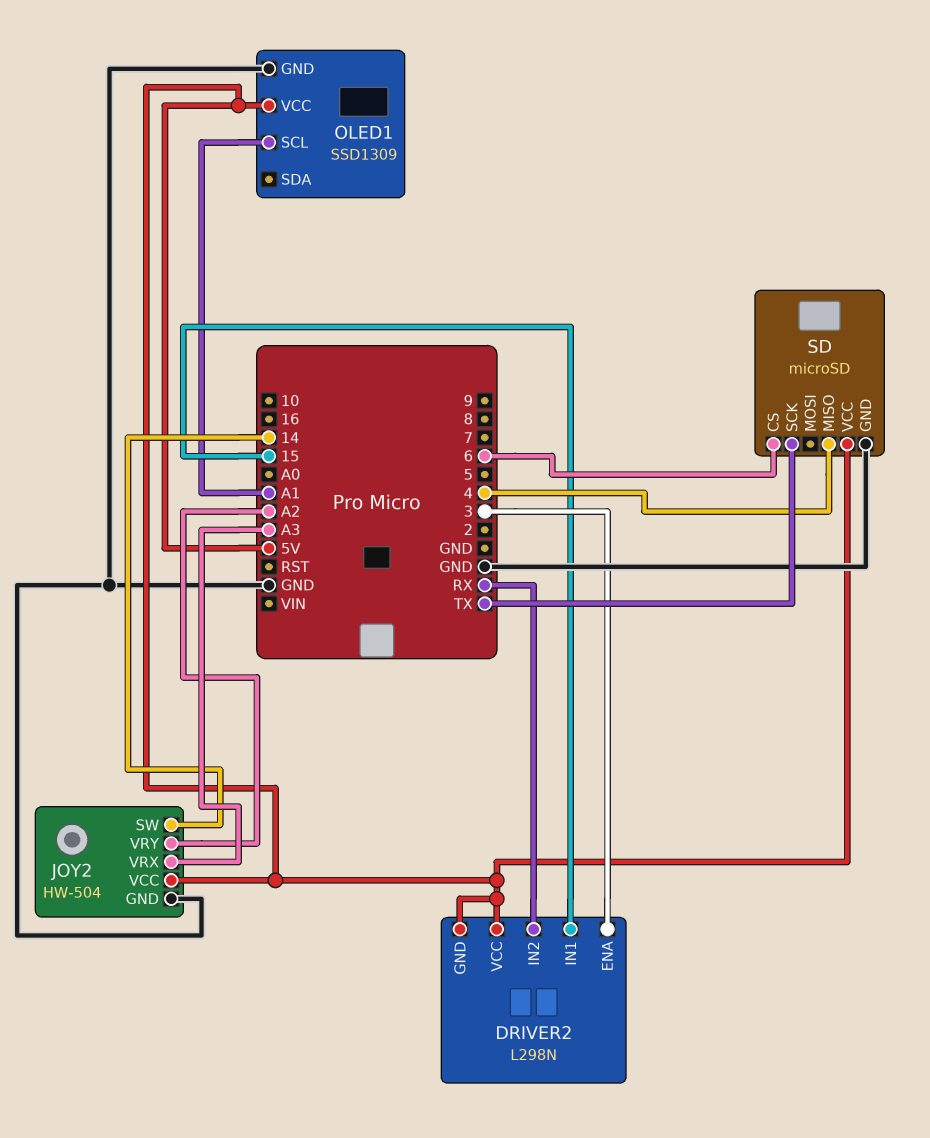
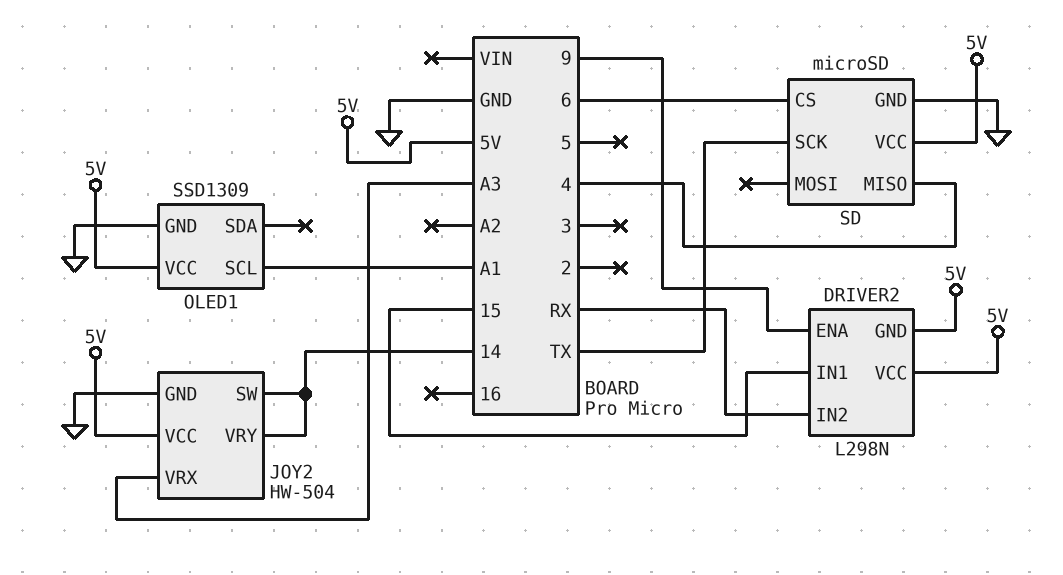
DRIVER2 pin ENA: 3 -> 9
JOY2 pin VRY: A2 -> 14

